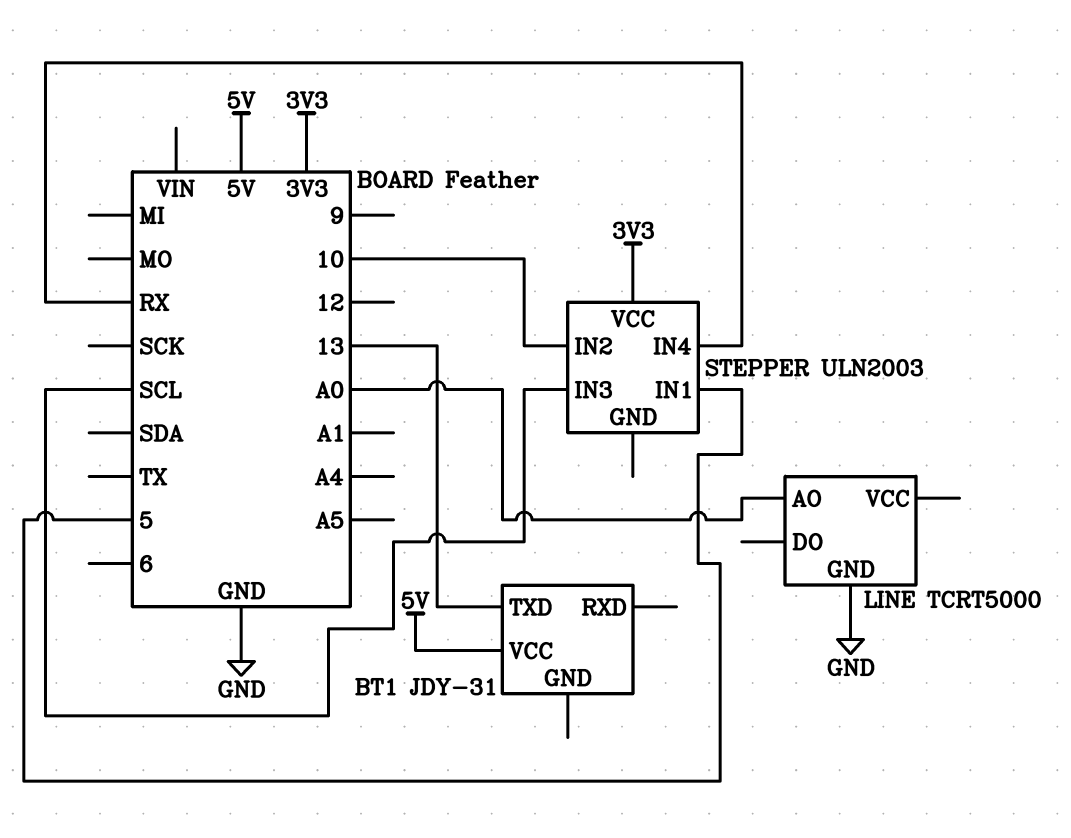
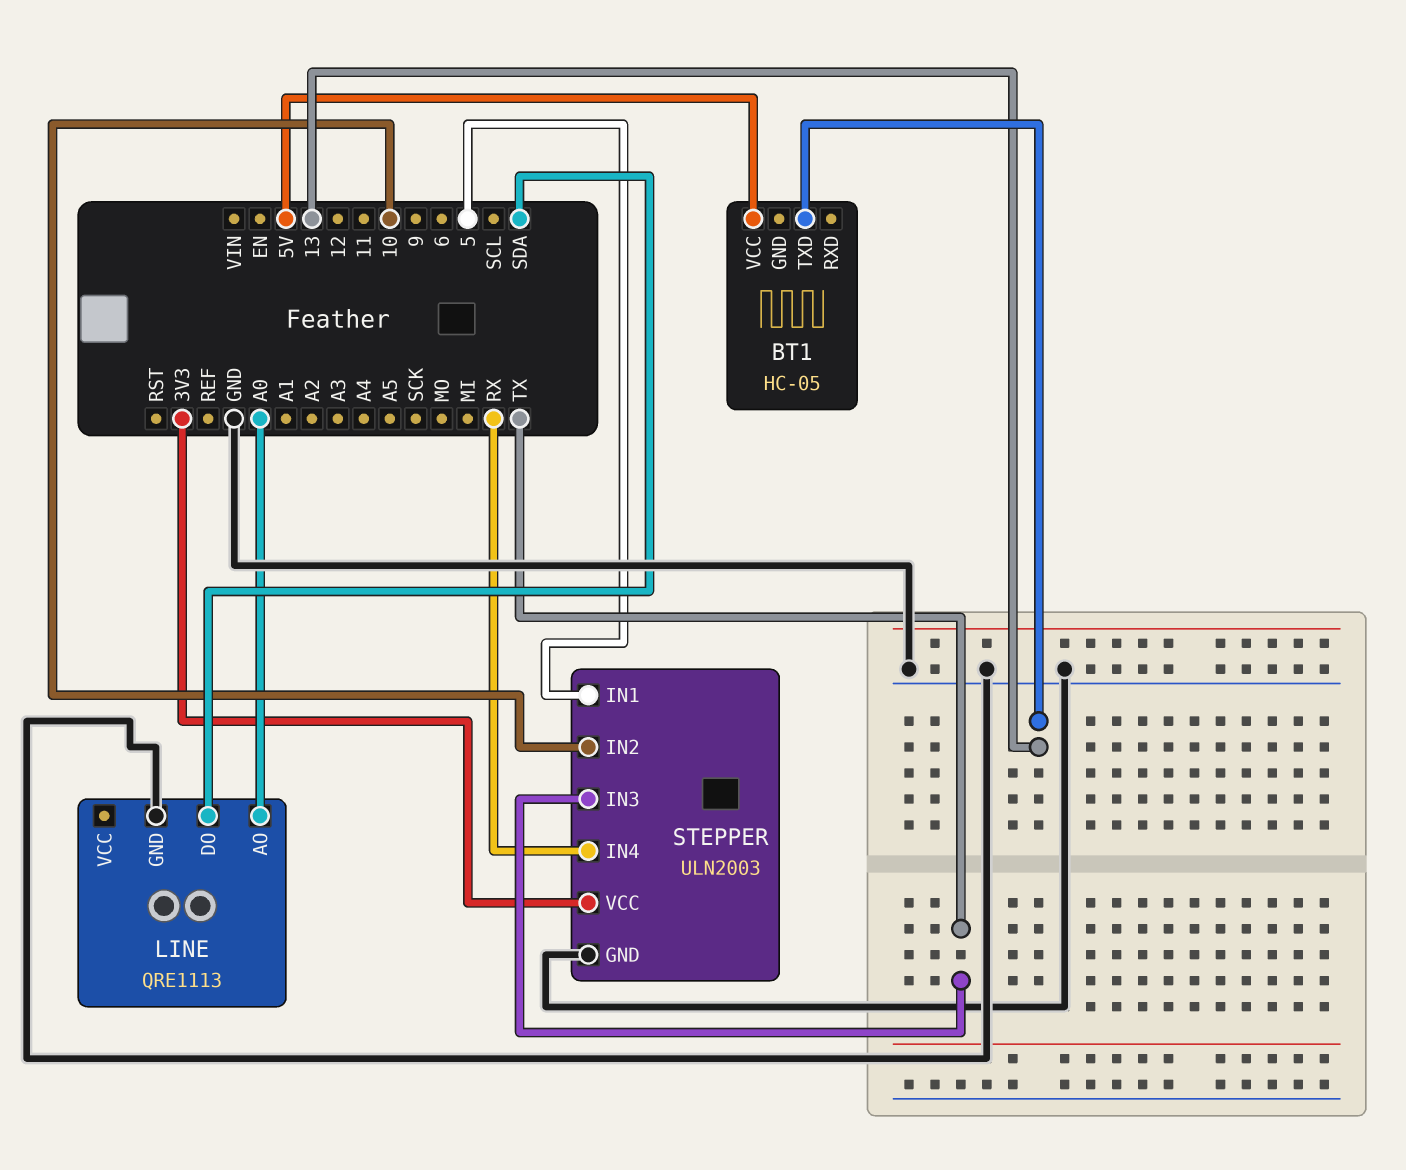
BT1: JDY-31 -> HC-05
LINE: TCRT5000 -> QRE1113
LINE pin DO: none -> SDA
STEPPER pin GND: none -> GND
STEPPER pin IN3: SCL -> TX

